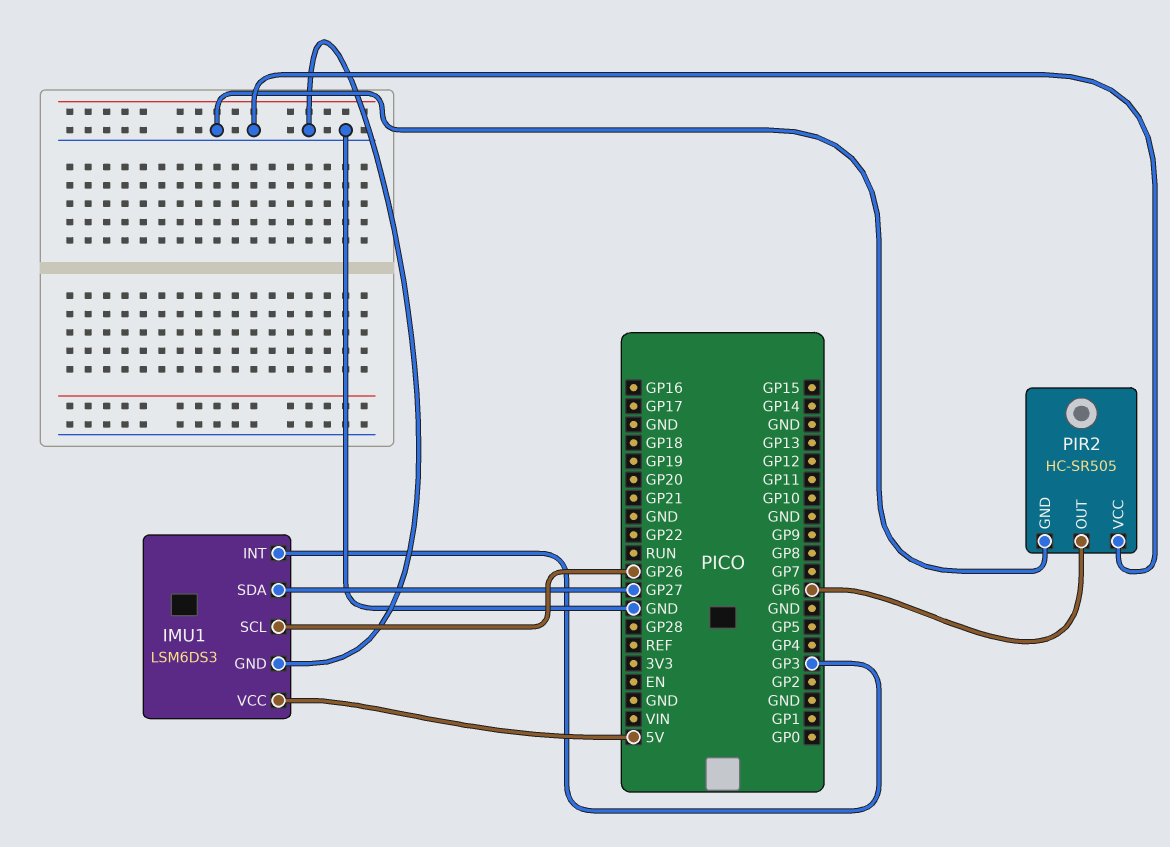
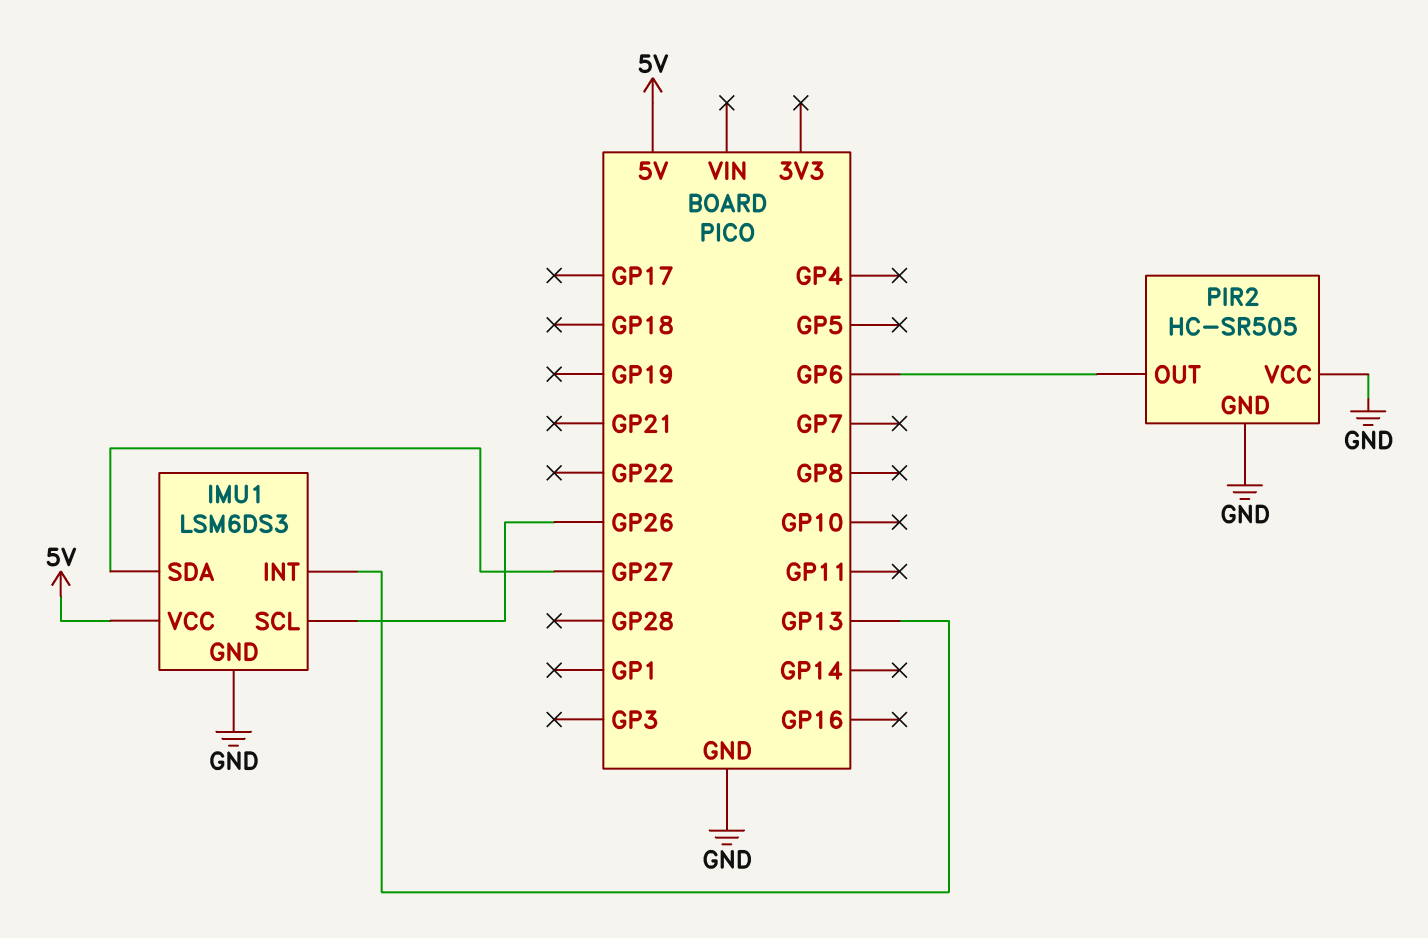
IMU1 pin INT: GP3 -> GP13

